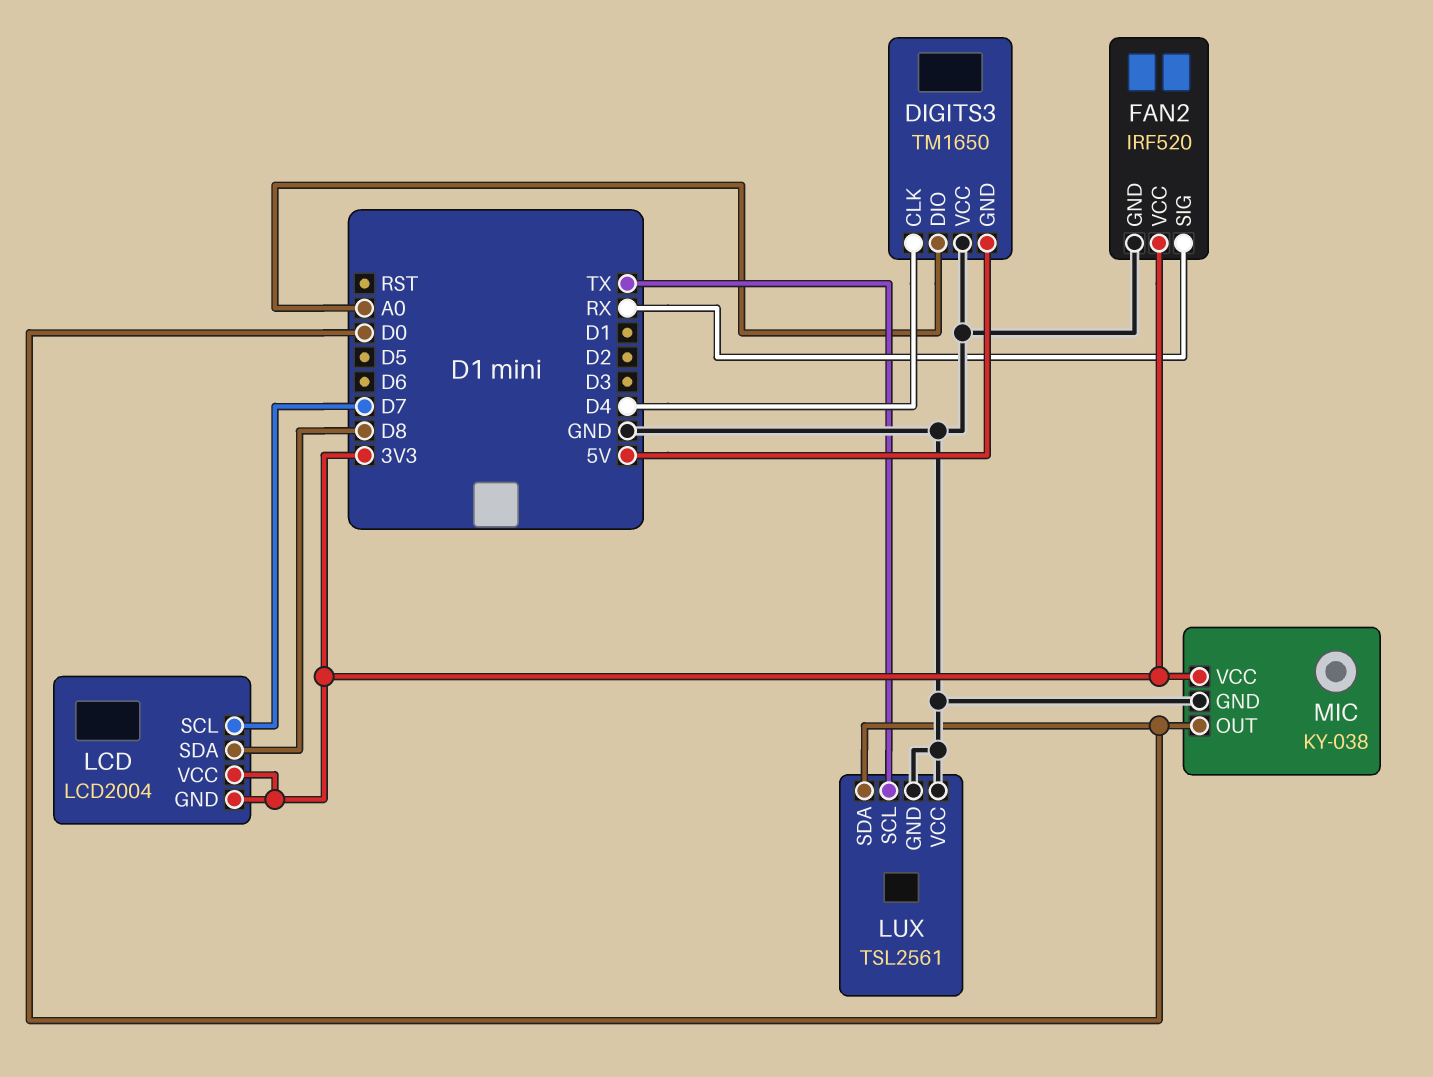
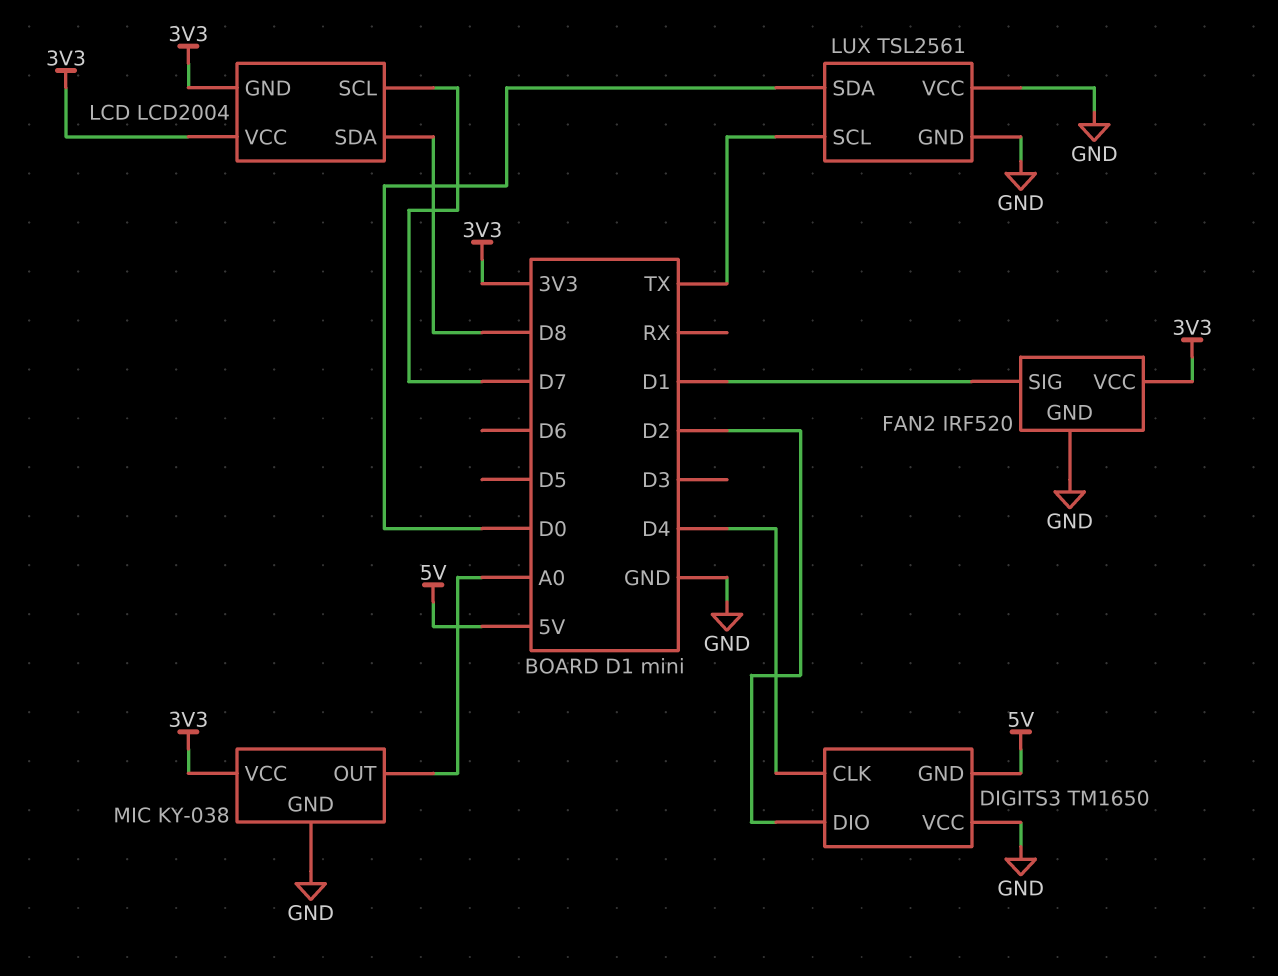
DIGITS3 pin DIO: A0 -> D2
FAN2 pin SIG: RX -> D1
MIC pin OUT: D0 -> A0

